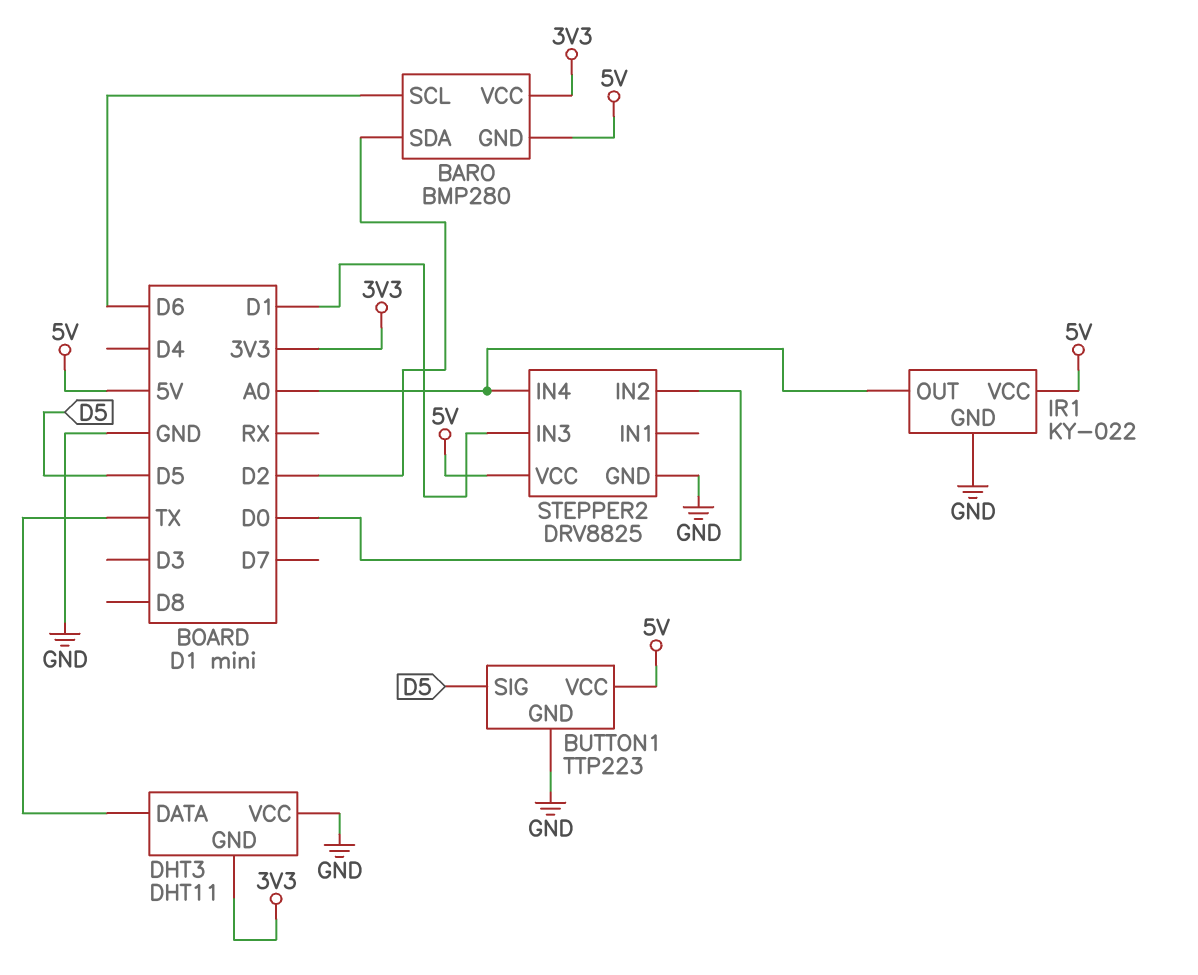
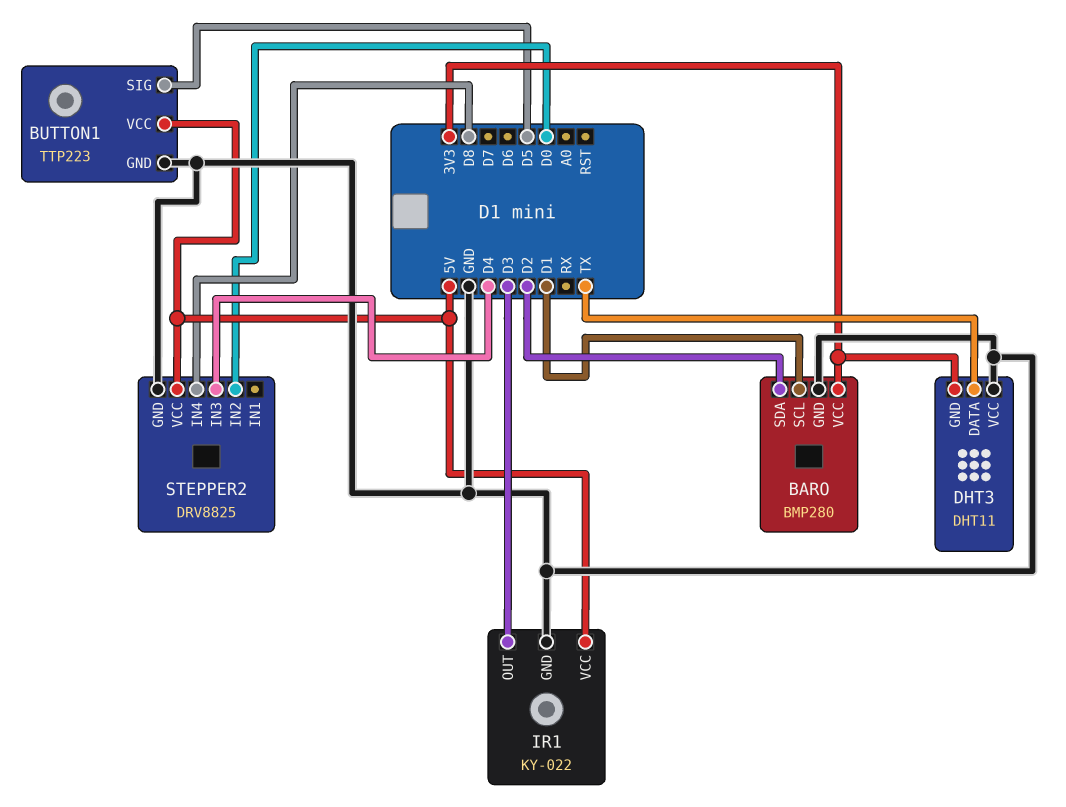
BARO pin GND: 5V -> GND
BARO pin SCL: D6 -> D1
IR1 pin OUT: A0 -> D3
STEPPER2 pin IN3: D1 -> D4
STEPPER2 pin IN4: A0 -> D8

